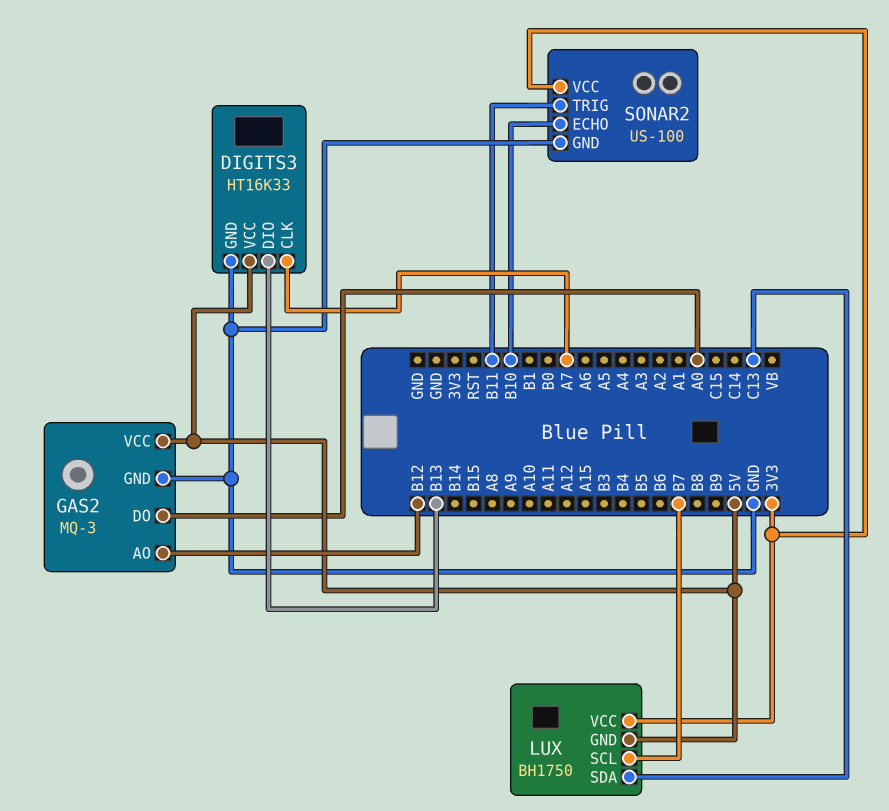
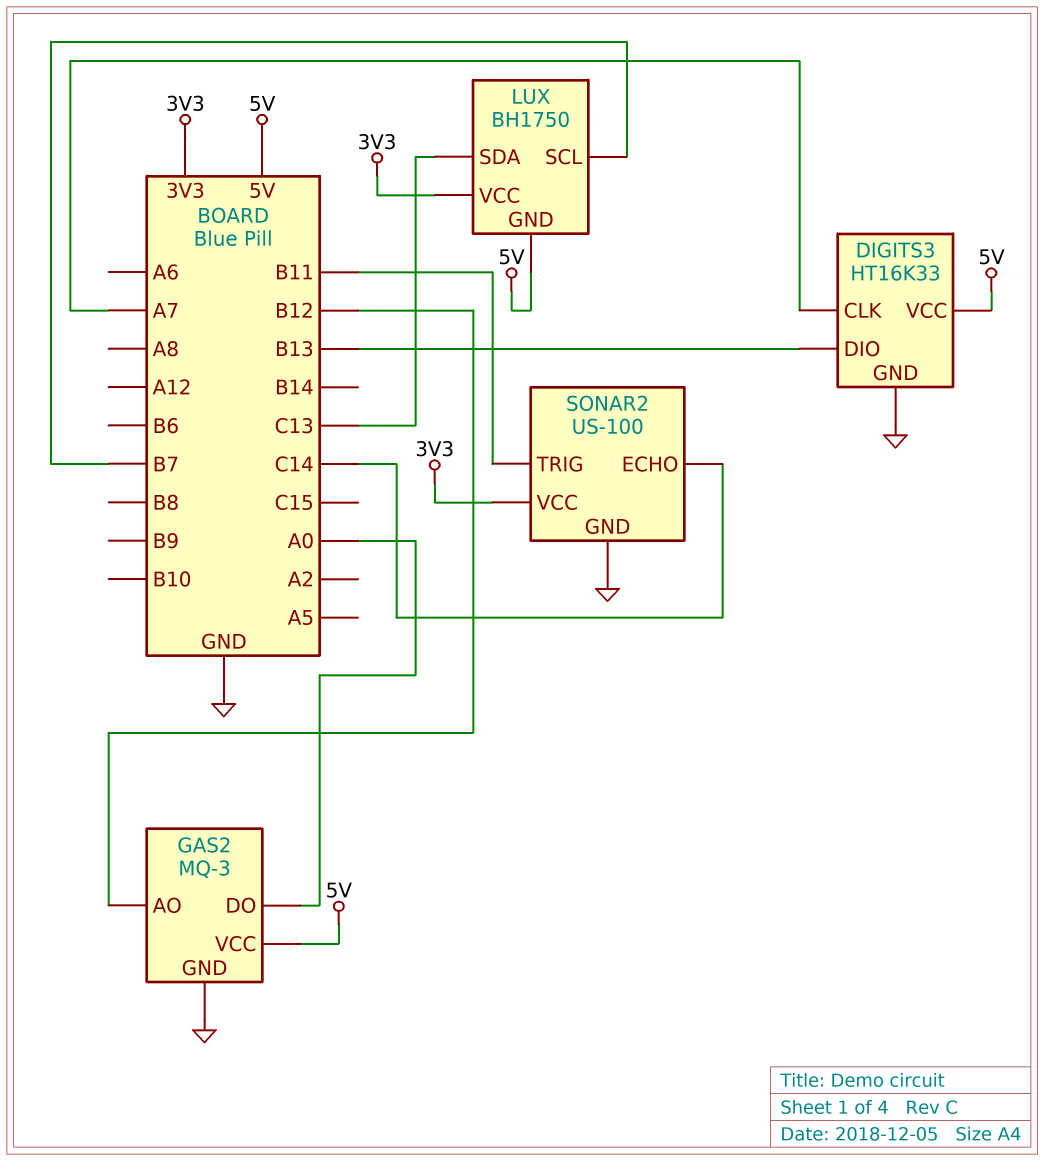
SONAR2 pin ECHO: B10 -> C14

